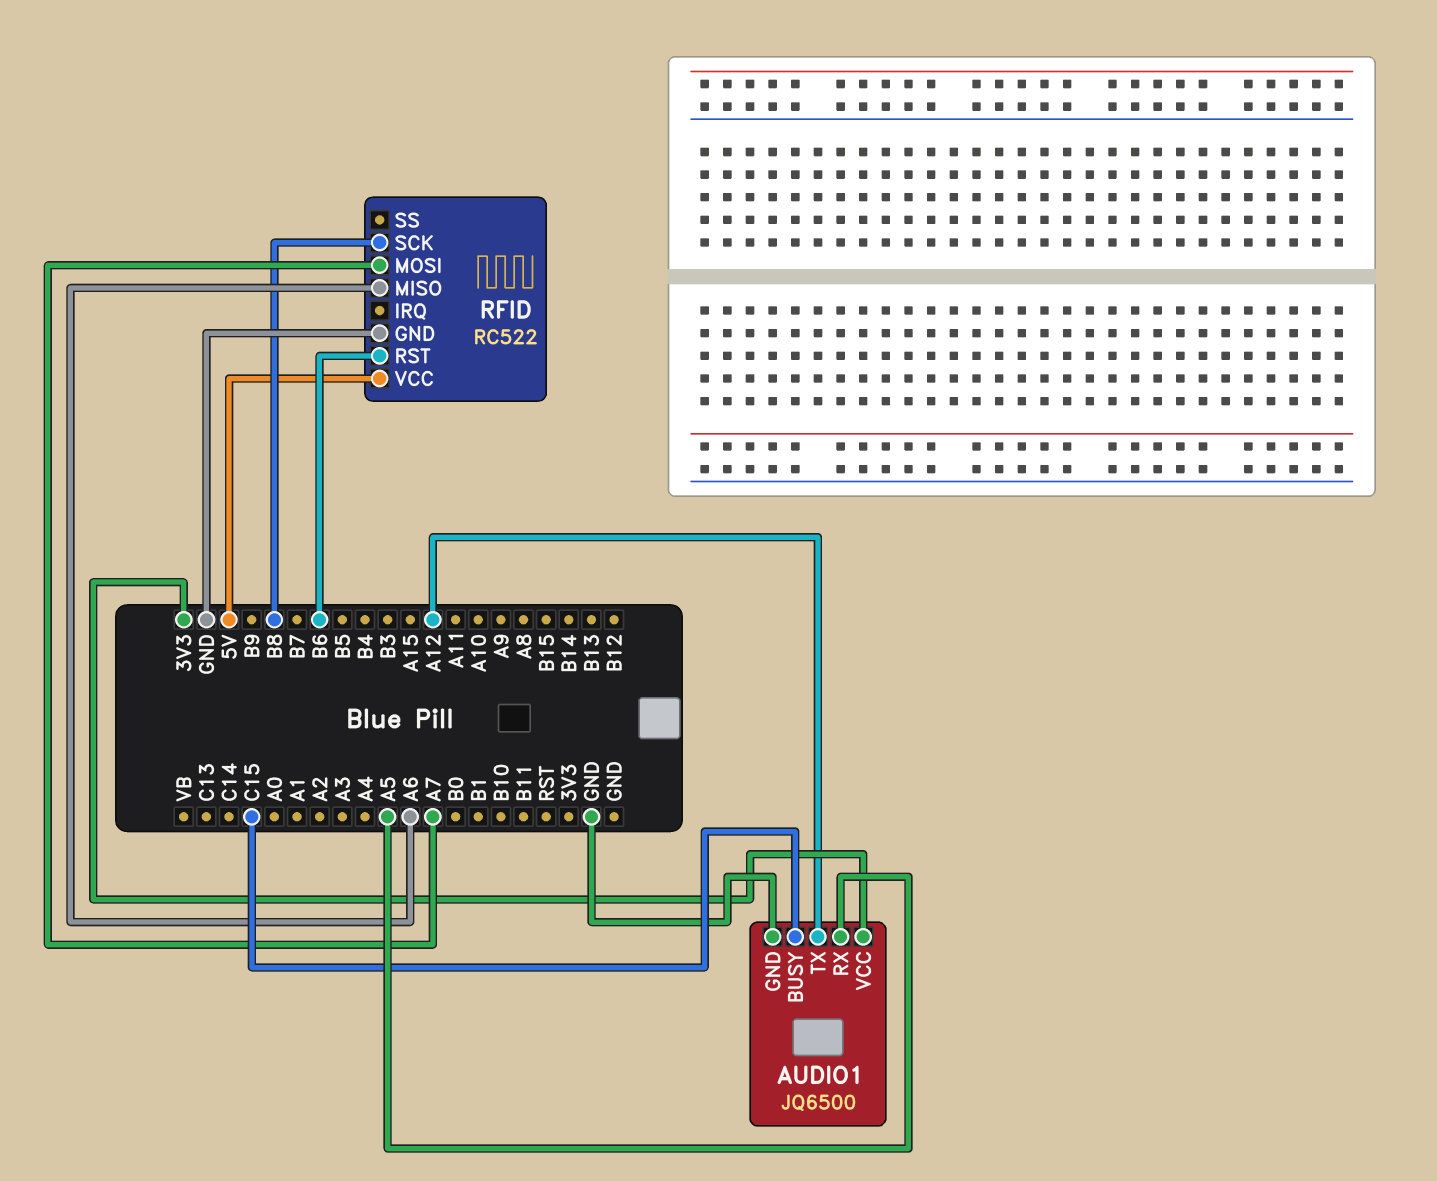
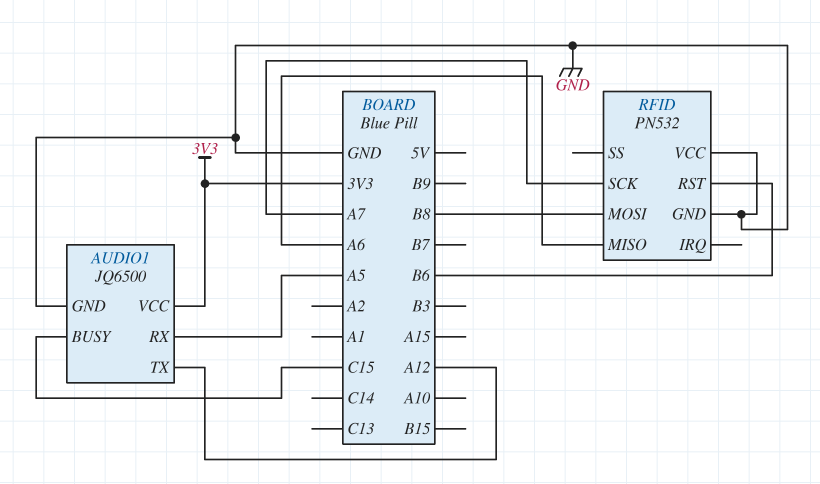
RFID: RC522 -> PN532
RFID pin MOSI: A7 -> B8
RFID pin SCK: B8 -> A7
RFID pin VCC: 5V -> GND

